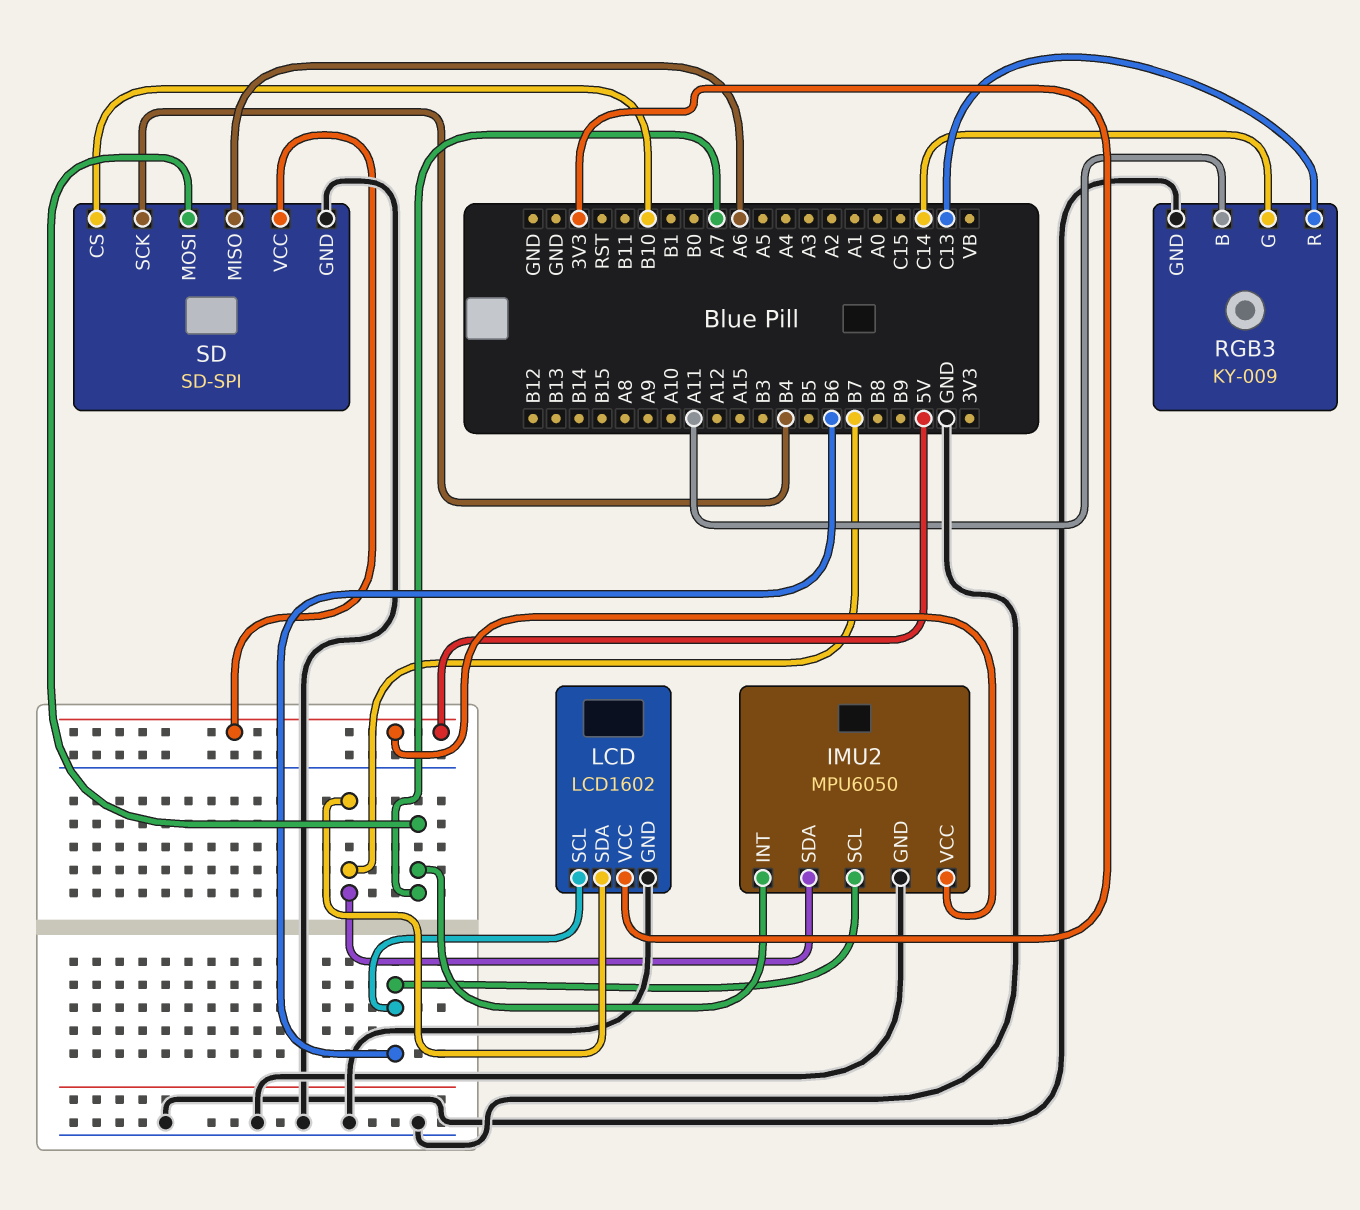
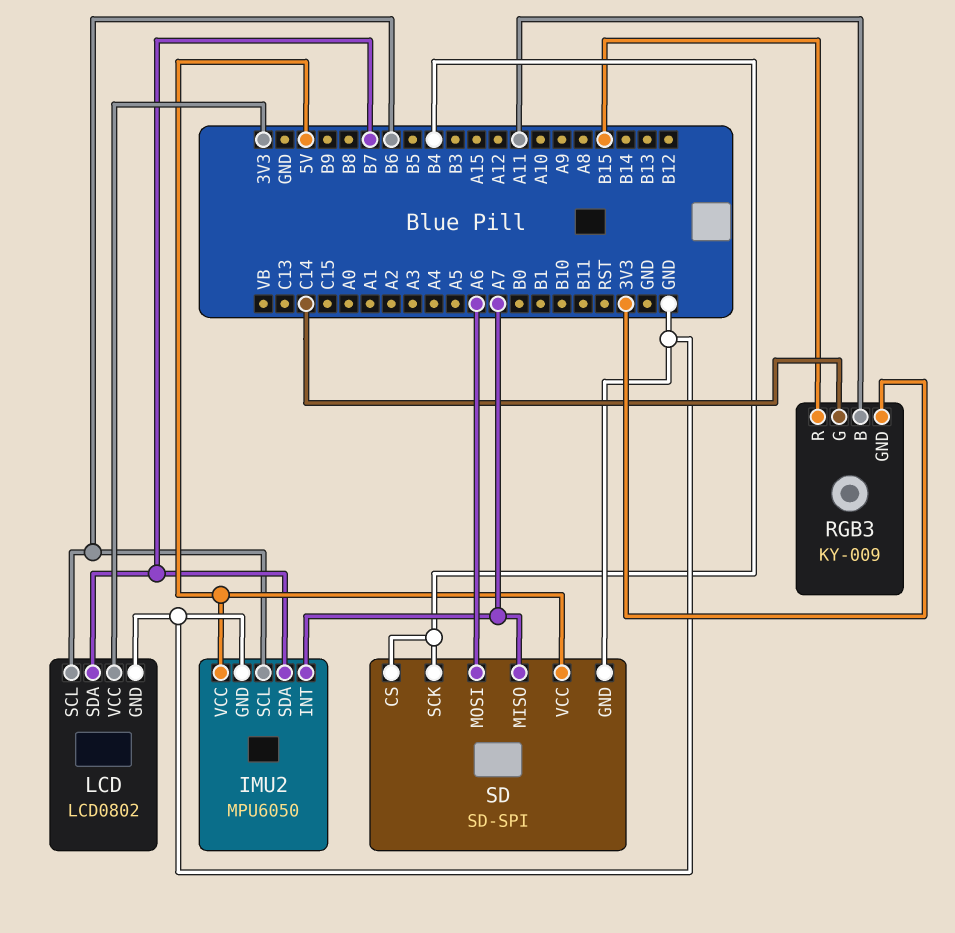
LCD: LCD1602 -> LCD0802
RGB3 pin GND: GND -> 3V3
RGB3 pin R: C13 -> B15
SD pin CS: B10 -> B4
SD pin MISO: A6 -> A7
SD pin MOSI: A7 -> A6

